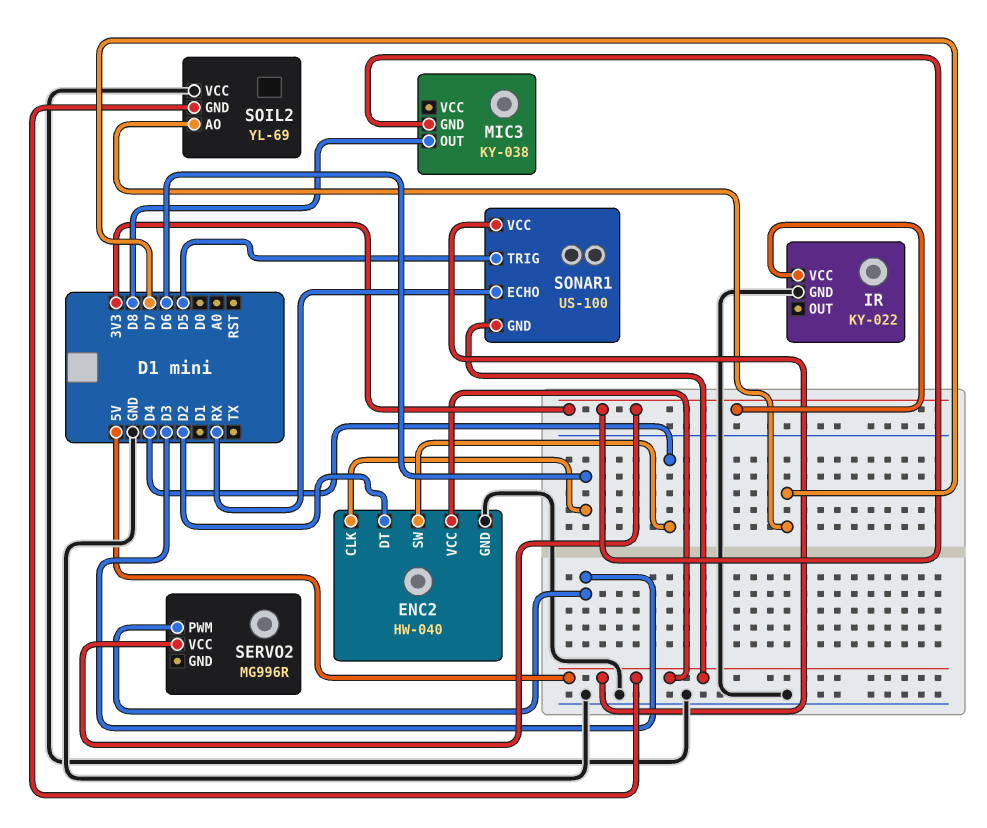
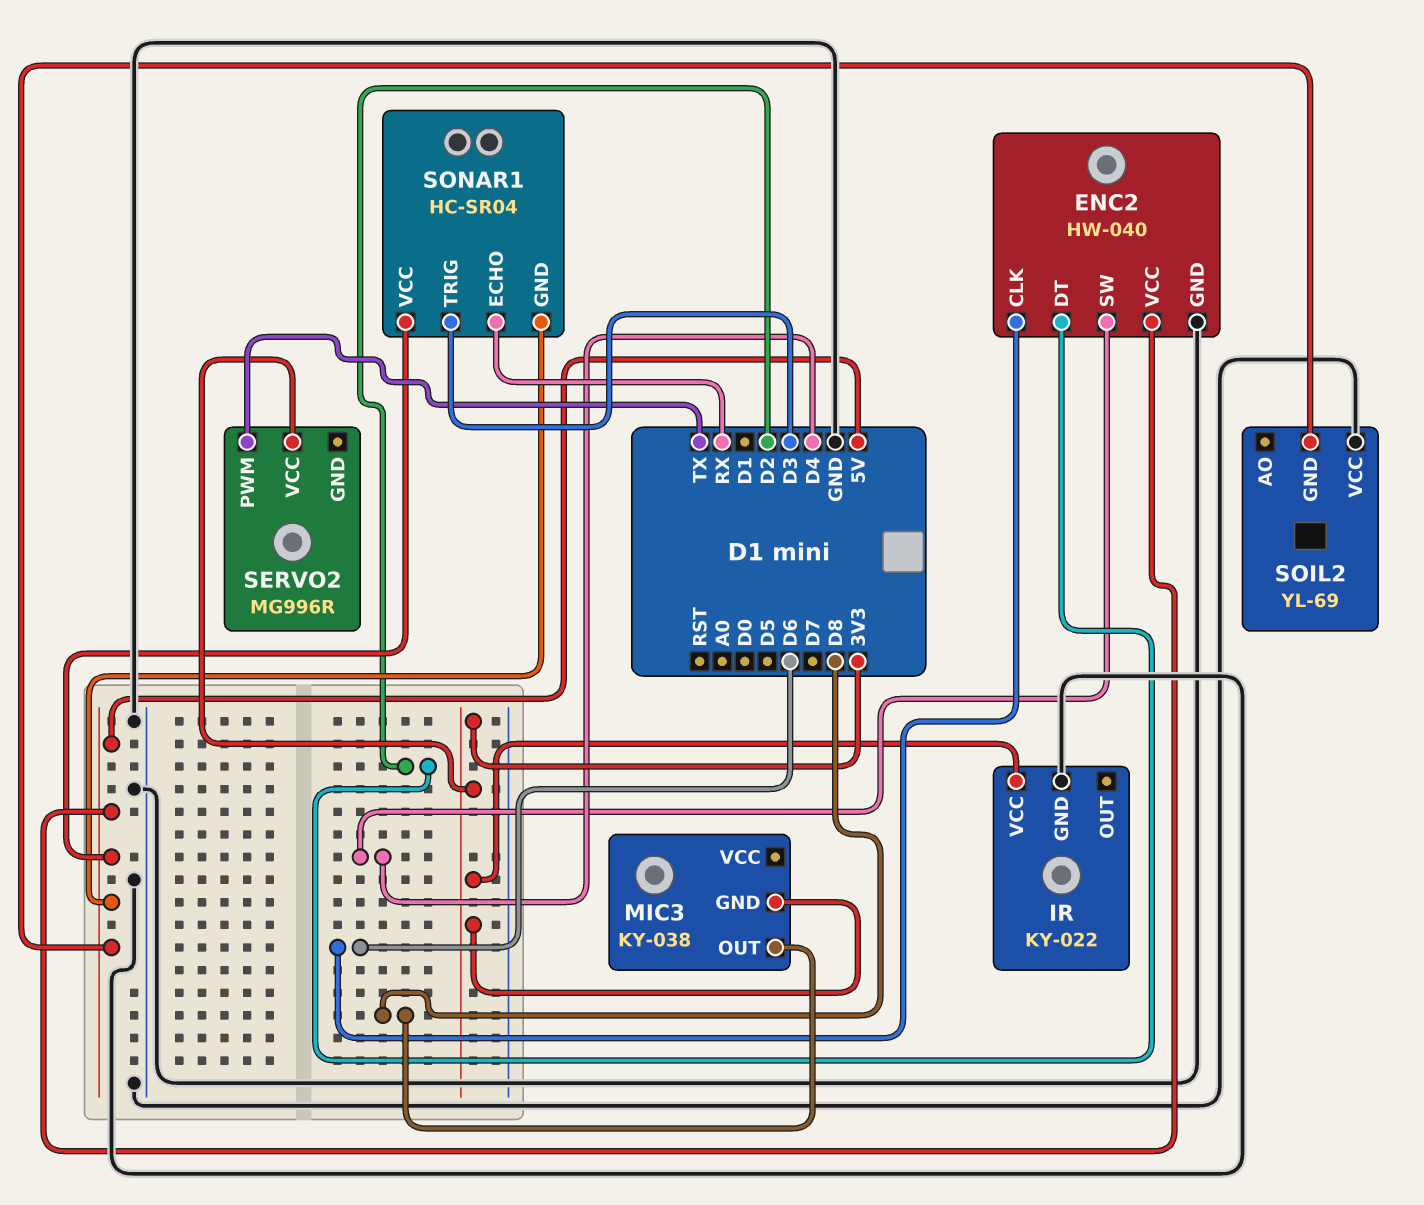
SERVO2 pin PWM: D3 -> TX
SOIL2 pin AO: D7 -> none
SONAR1: US-100 -> HC-SR04
SONAR1 pin TRIG: D5 -> D3

